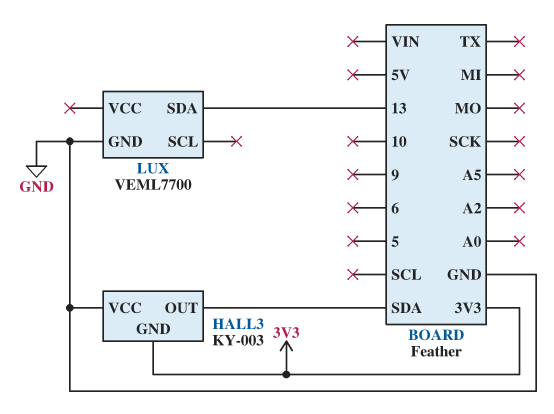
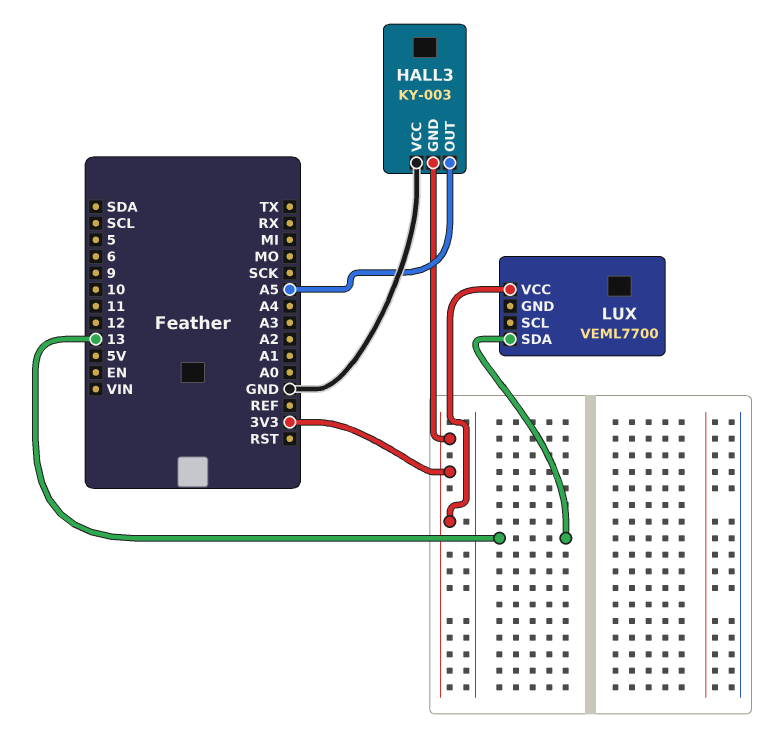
HALL3 pin OUT: SDA -> A5
LUX pin GND: GND -> none
LUX pin VCC: none -> 3V3

